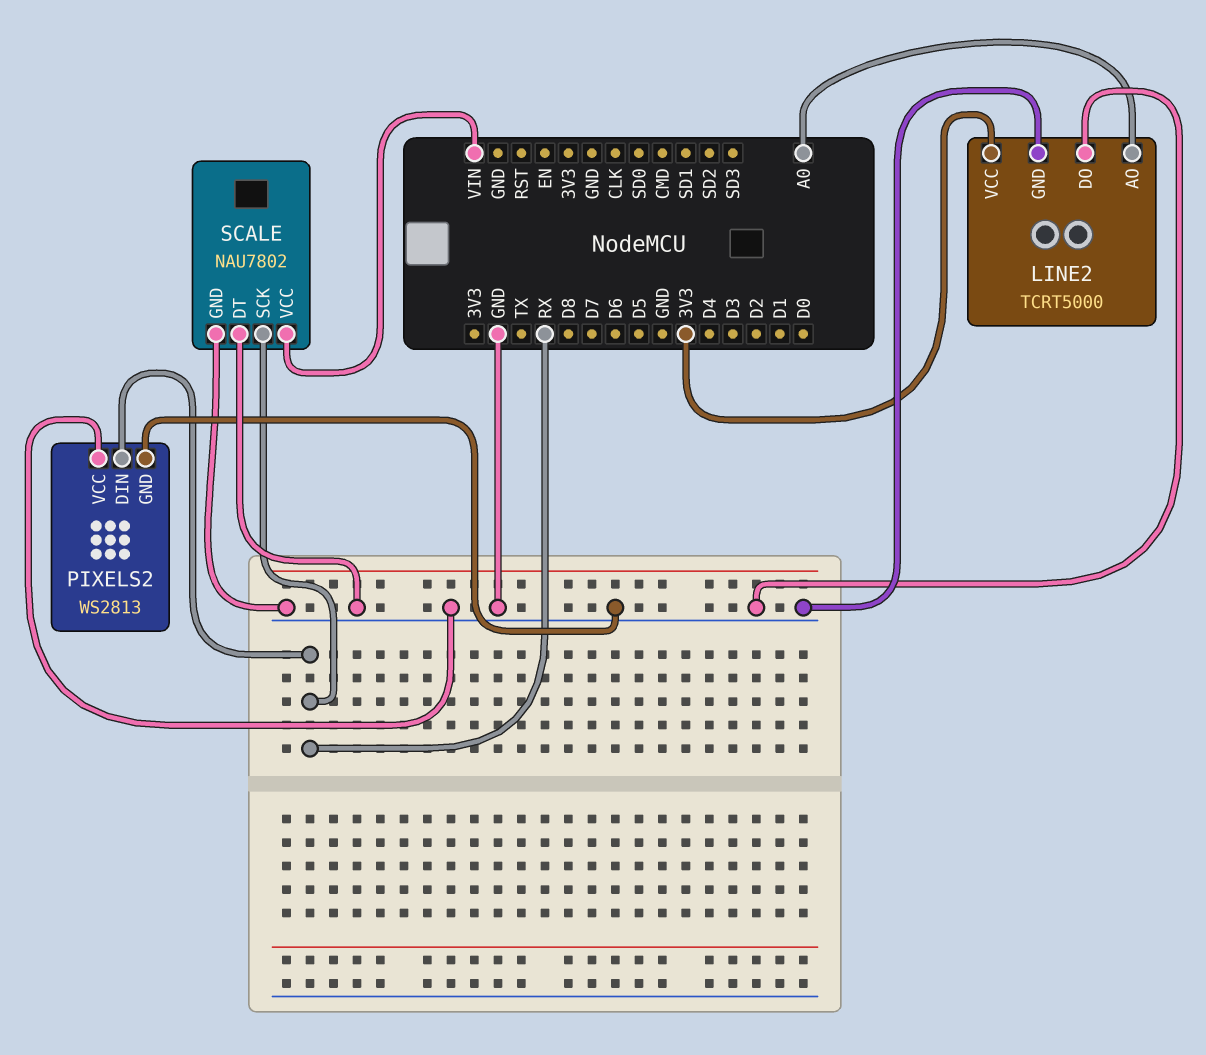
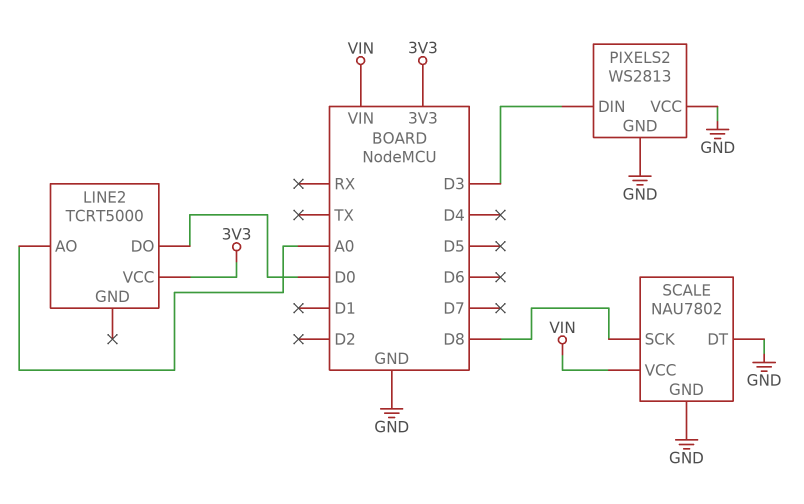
LINE2 pin DO: GND -> D0
LINE2 pin GND: GND -> none
PIXELS2 pin DIN: RX -> D3
SCALE pin SCK: RX -> D8

